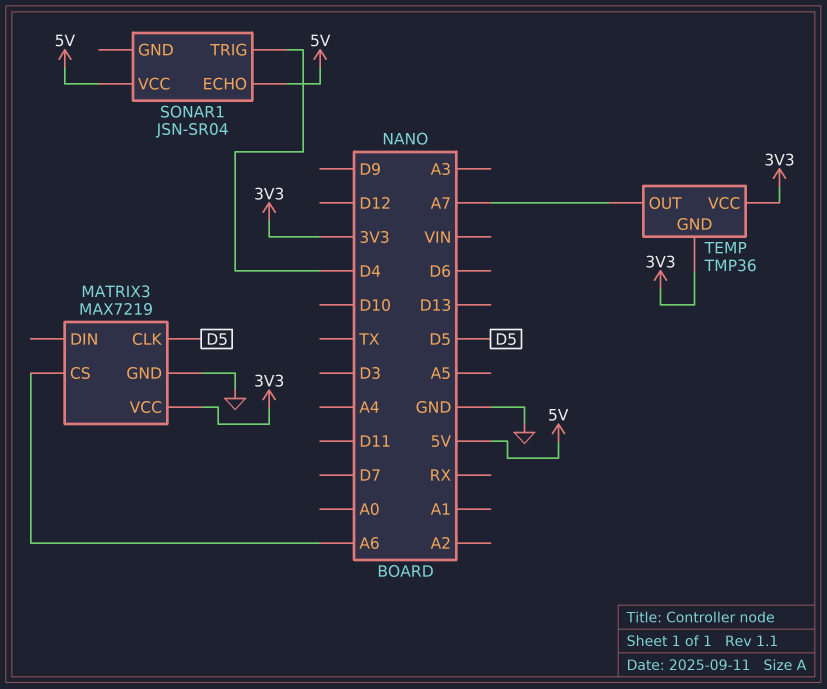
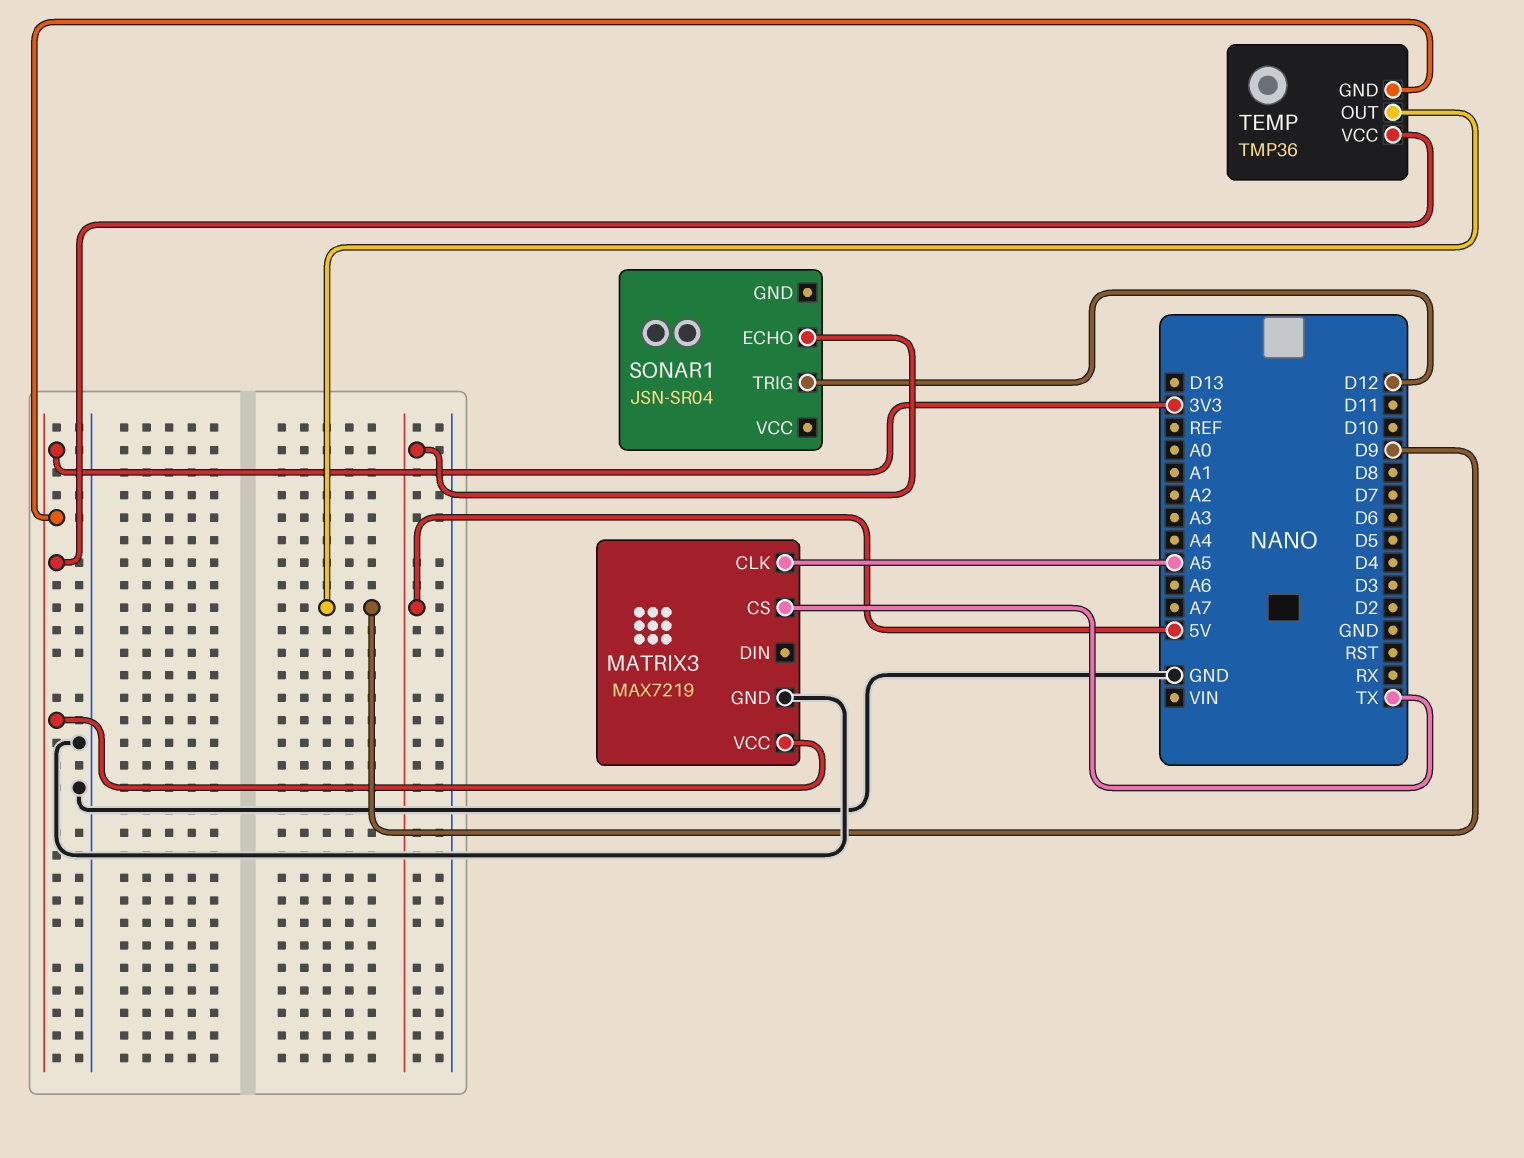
MATRIX3 pin CLK: D5 -> A5
MATRIX3 pin CS: A6 -> TX
SONAR1 pin TRIG: D4 -> D12
SONAR1 pin VCC: 5V -> none
TEMP pin OUT: A7 -> D9

